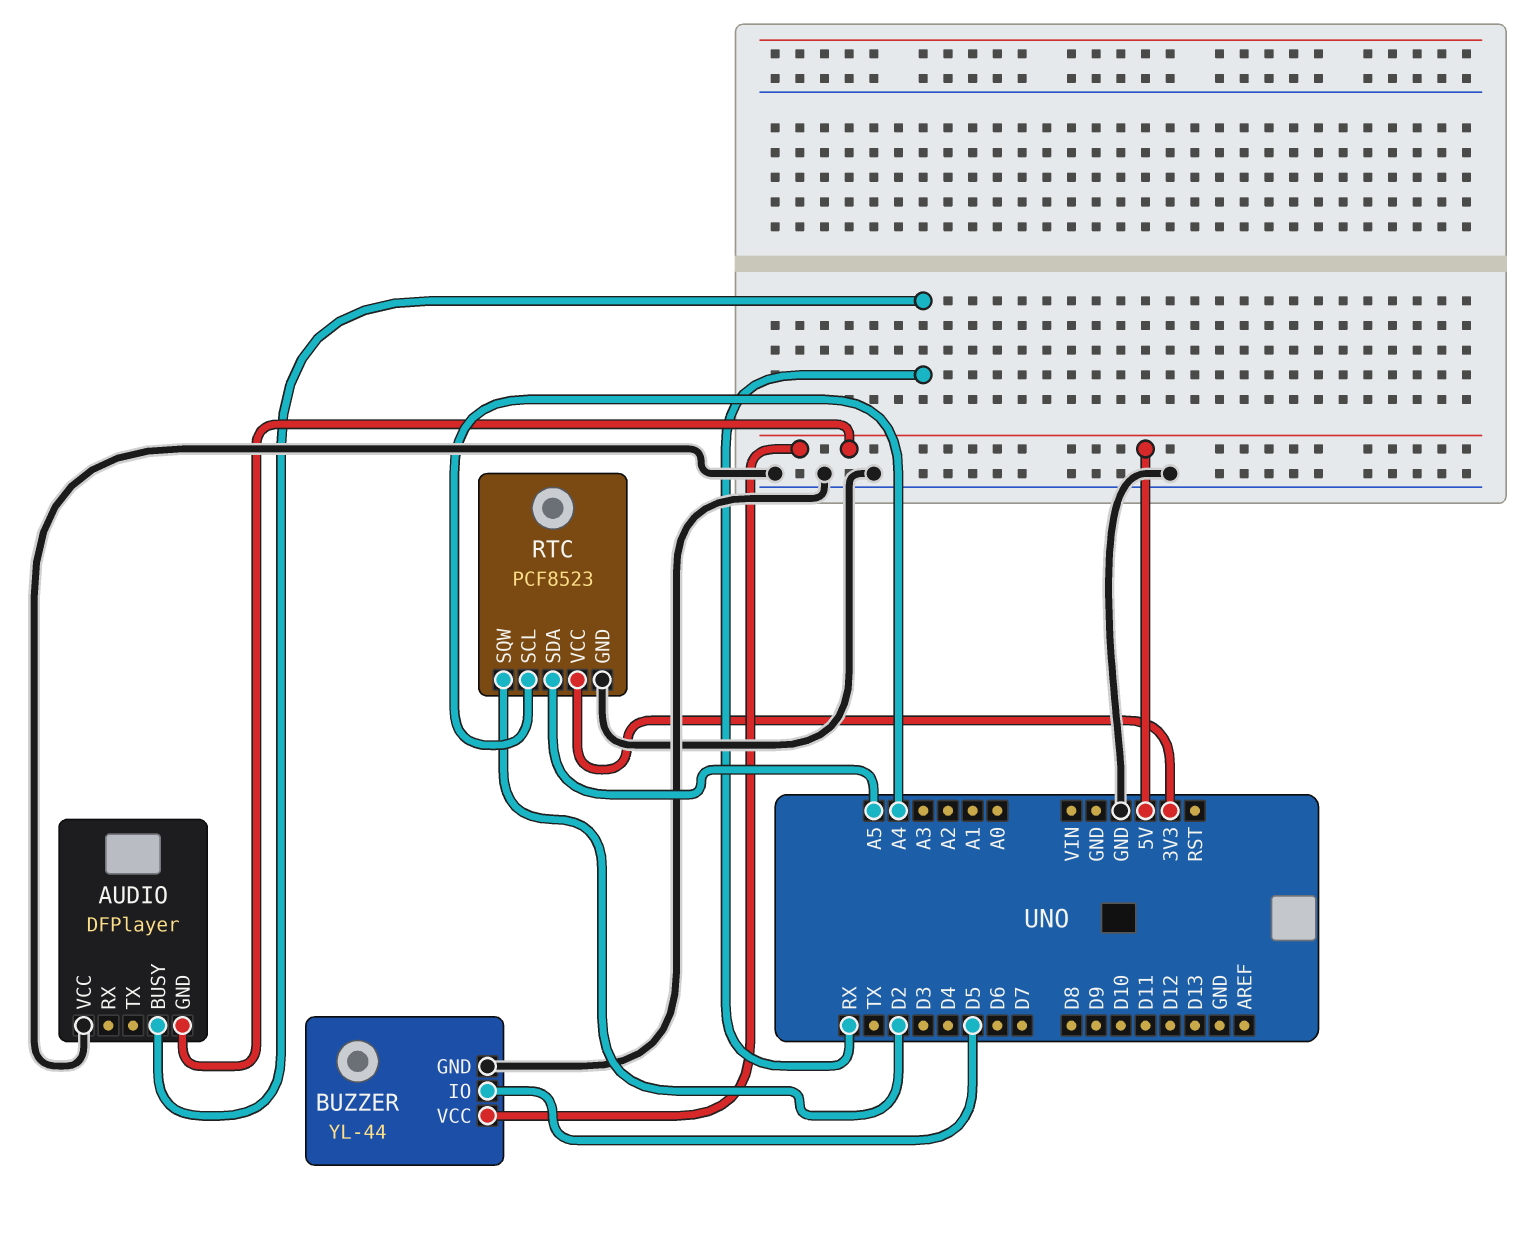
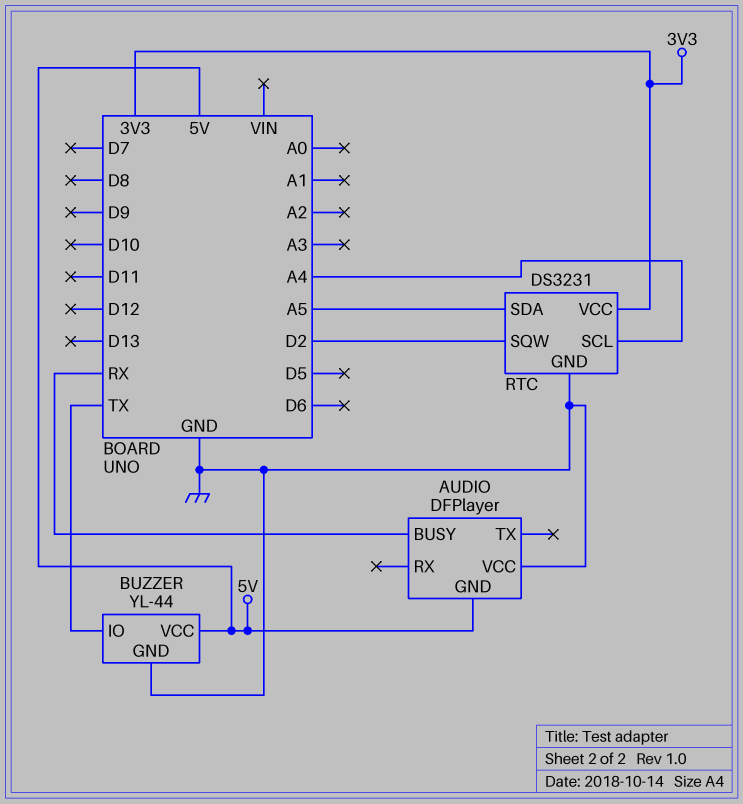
BUZZER pin IO: D5 -> TX
RTC: PCF8523 -> DS3231

